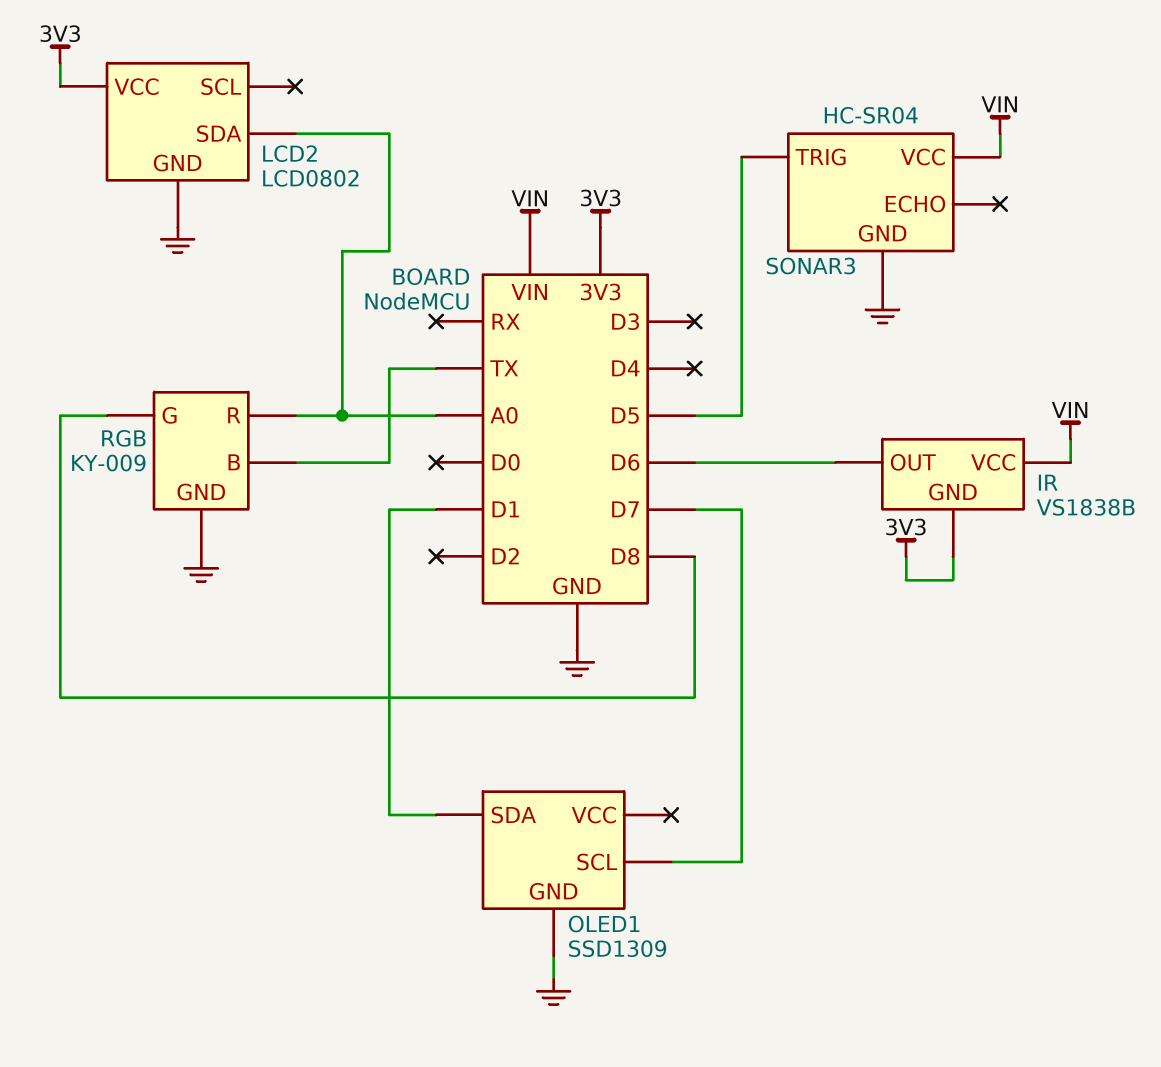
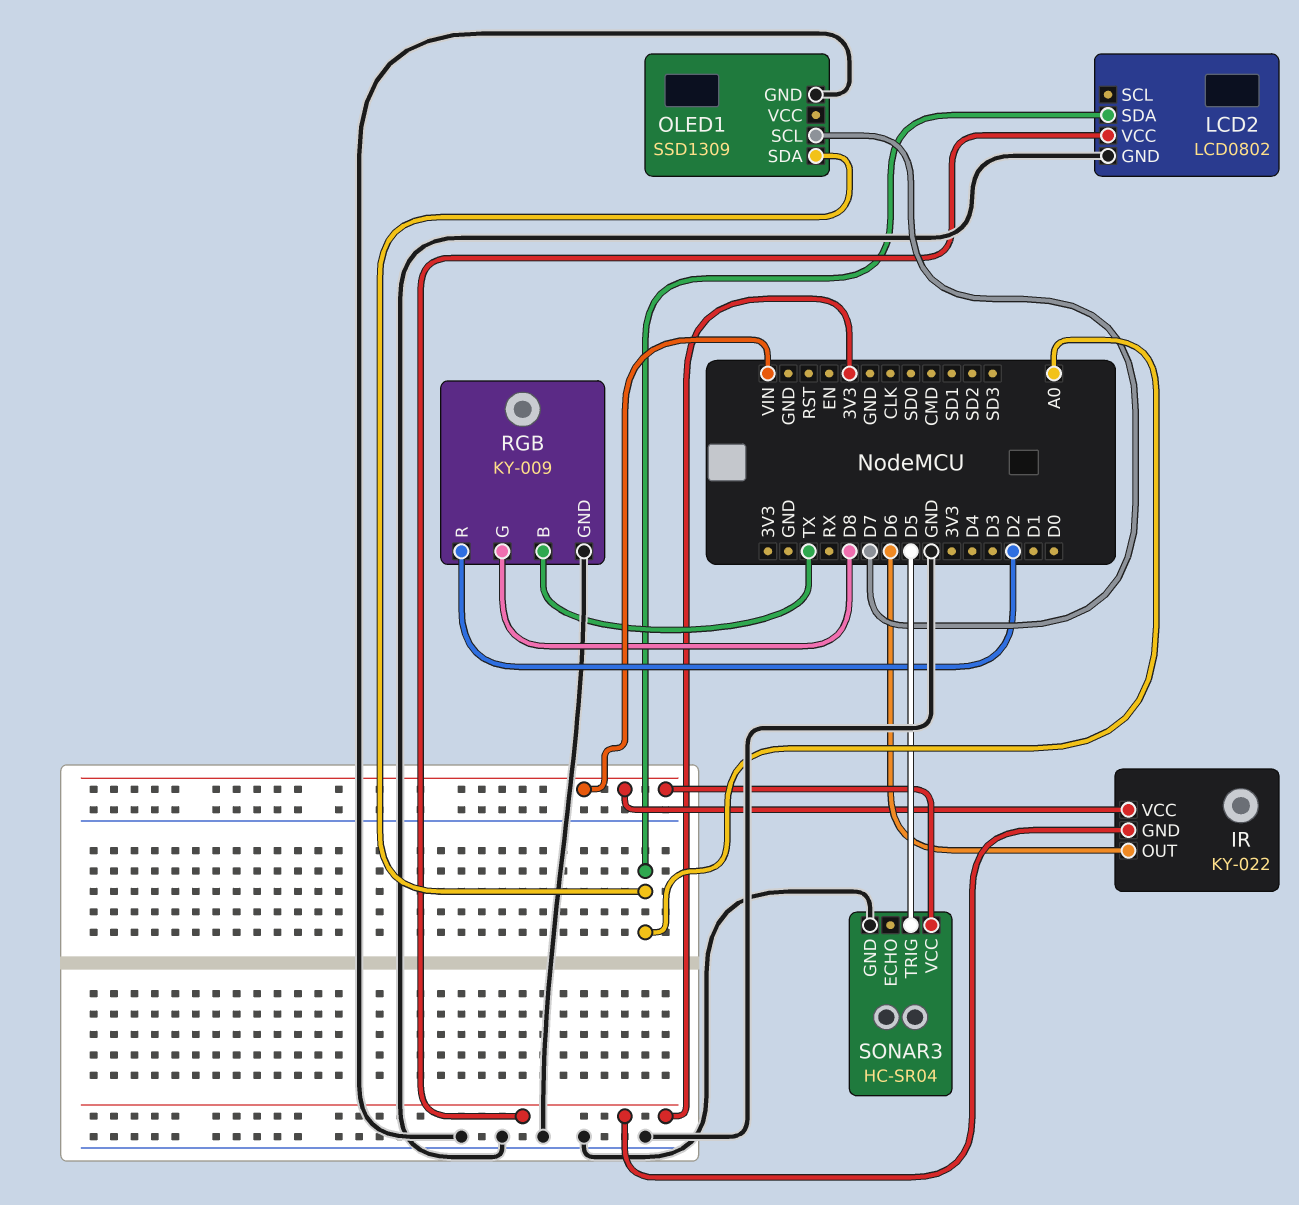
IR: VS1838B -> KY-022
OLED1 pin SDA: D1 -> A0
RGB pin R: A0 -> D2

